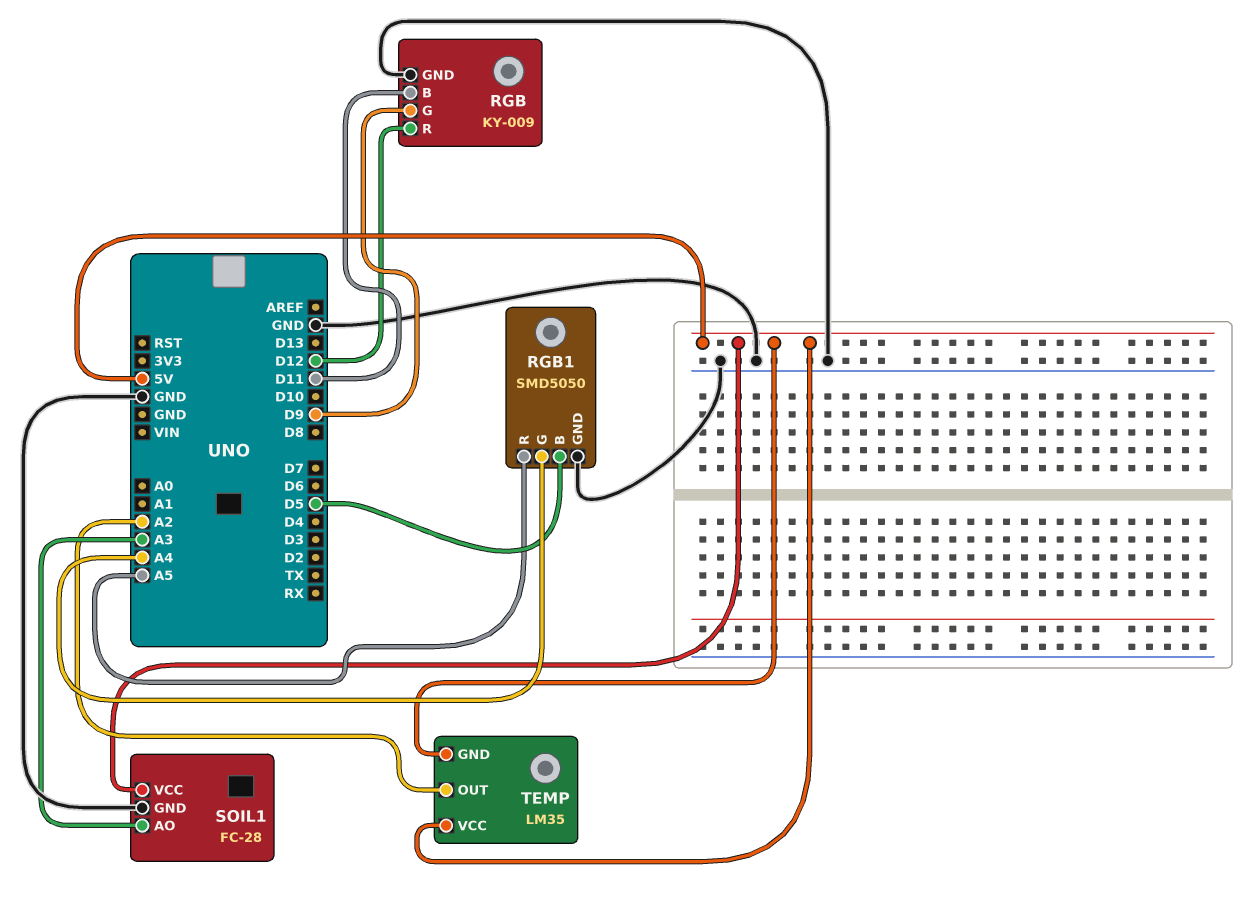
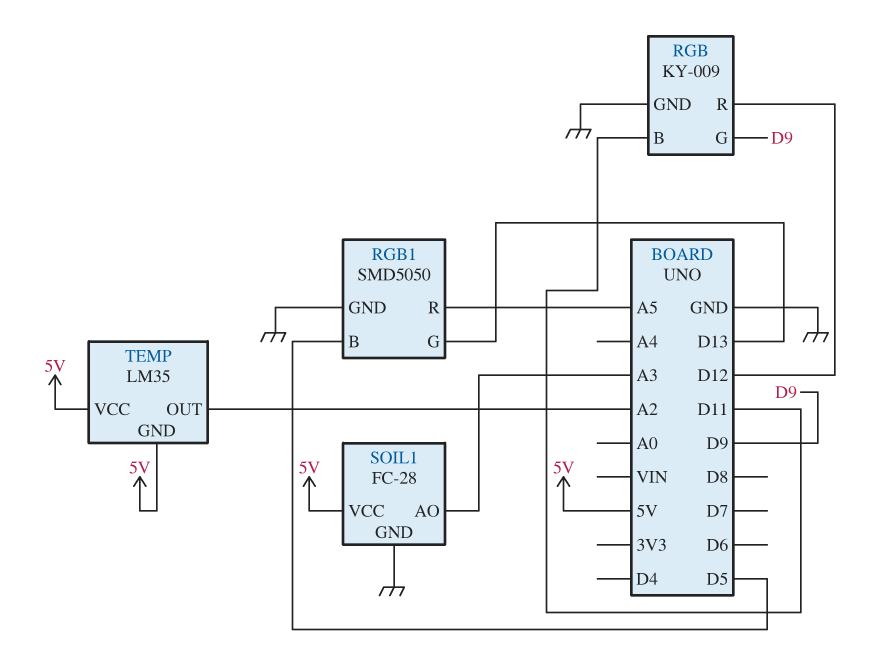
RGB1 pin G: A4 -> D13

